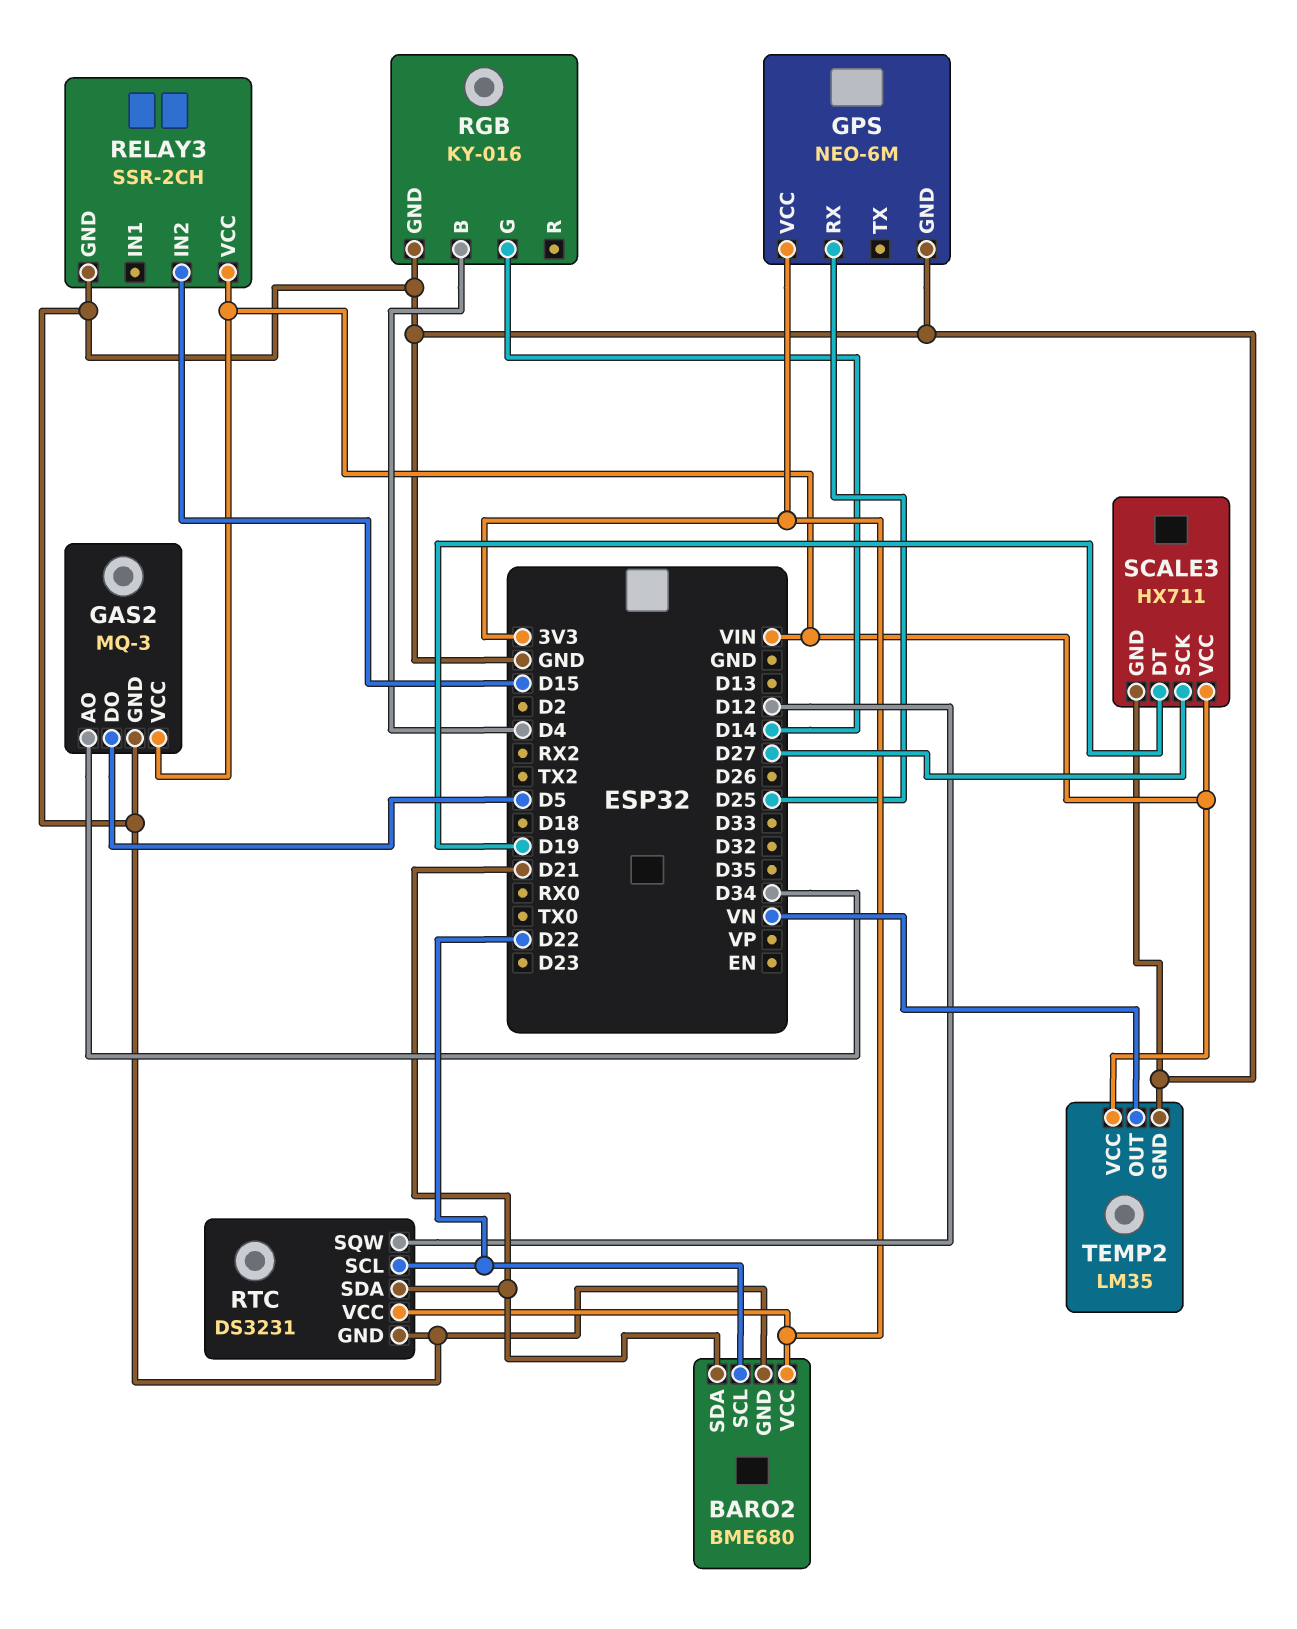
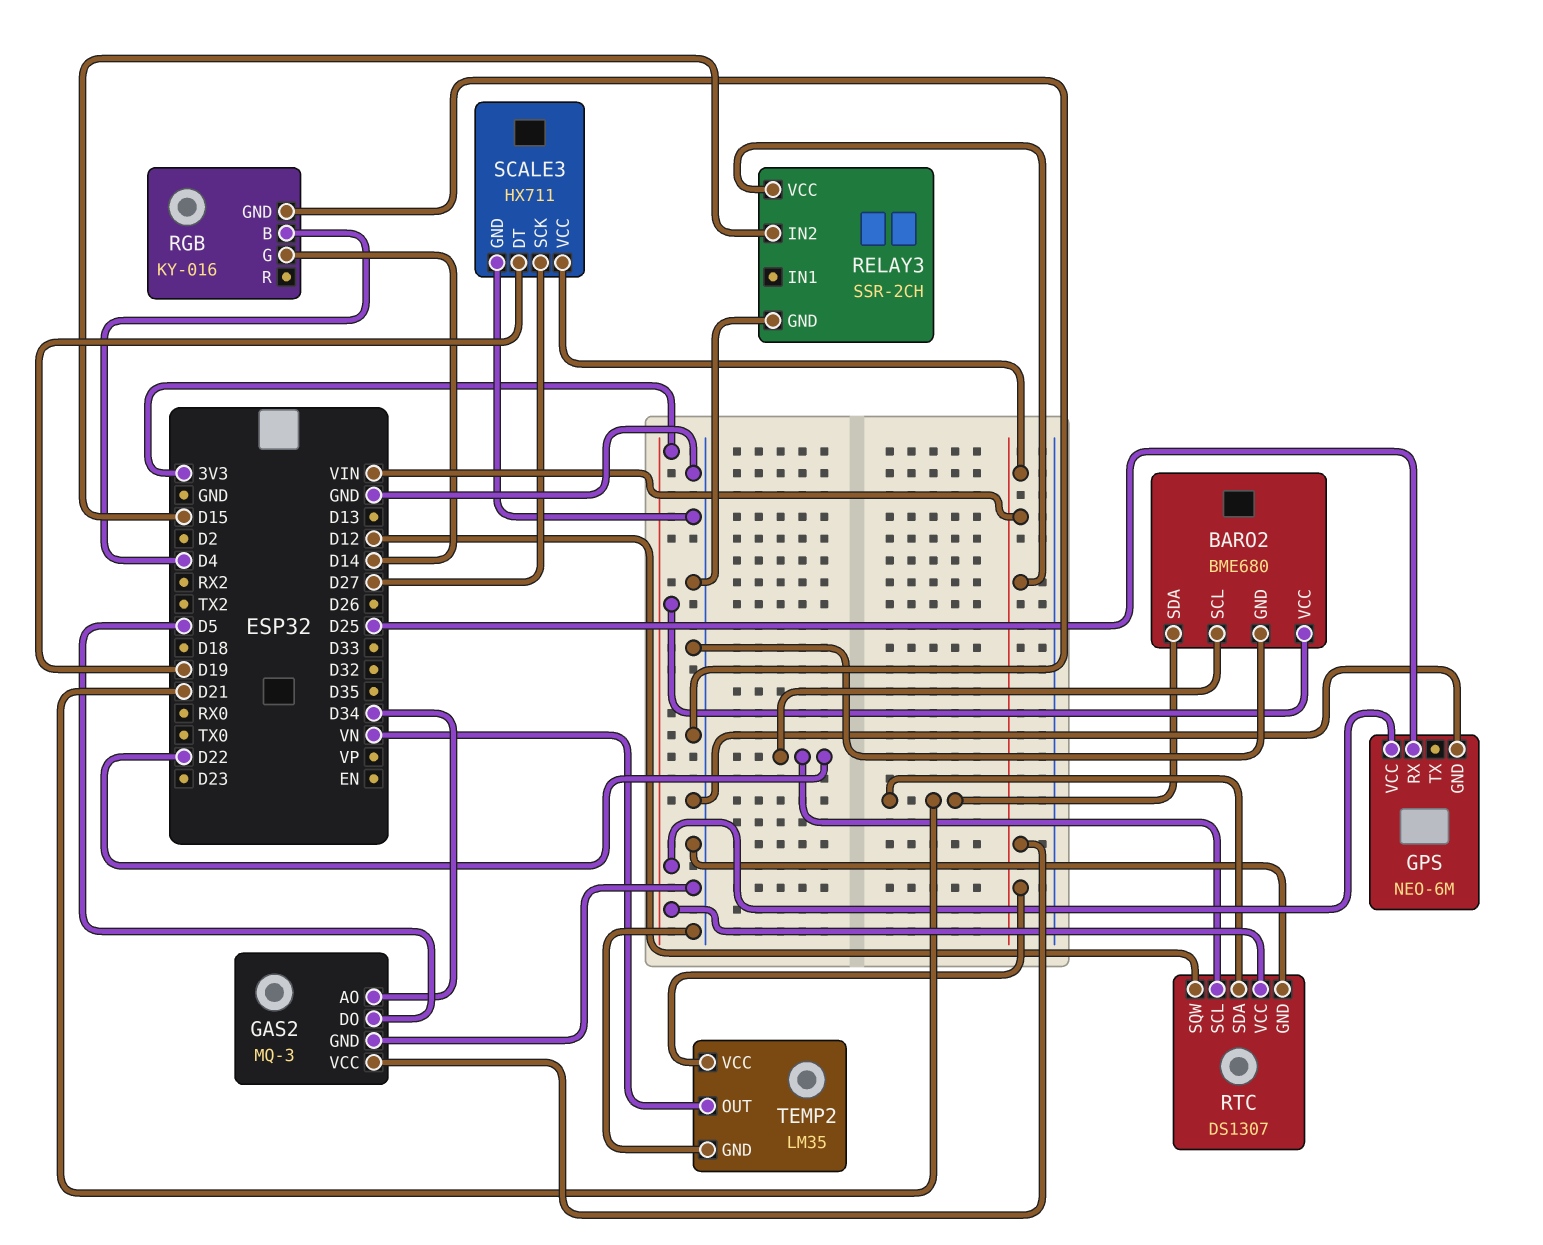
RTC: DS3231 -> DS1307

